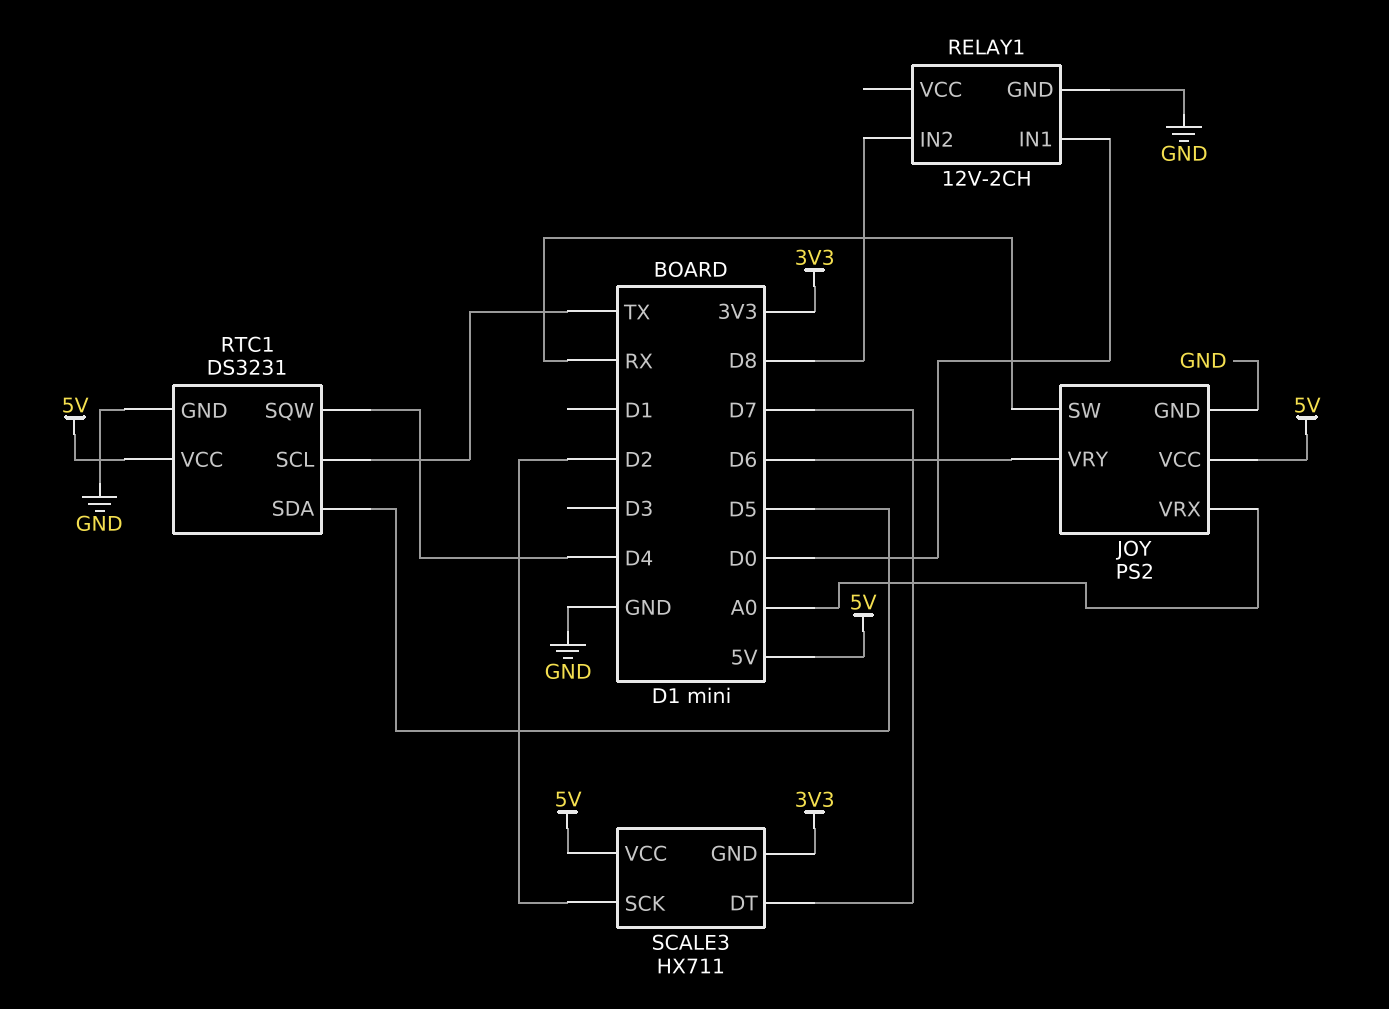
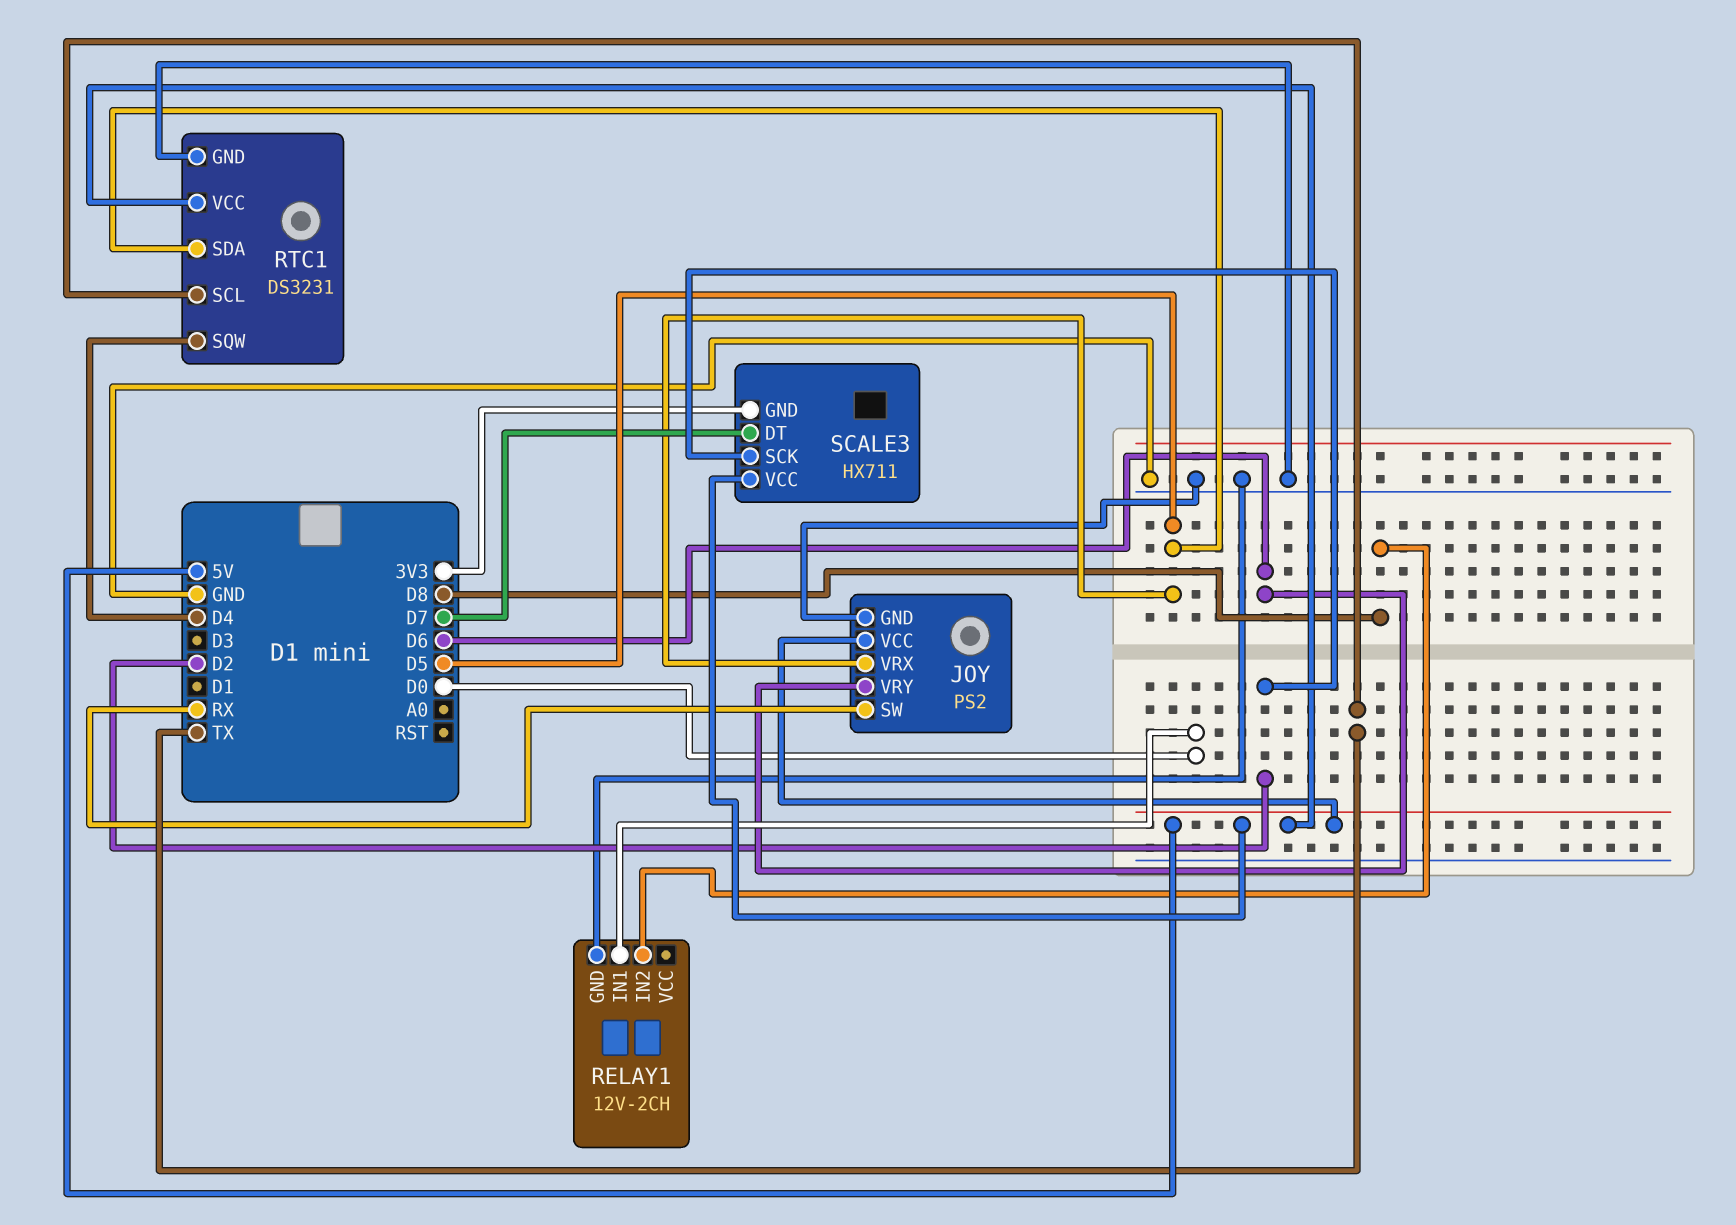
JOY pin VRX: A0 -> D5

